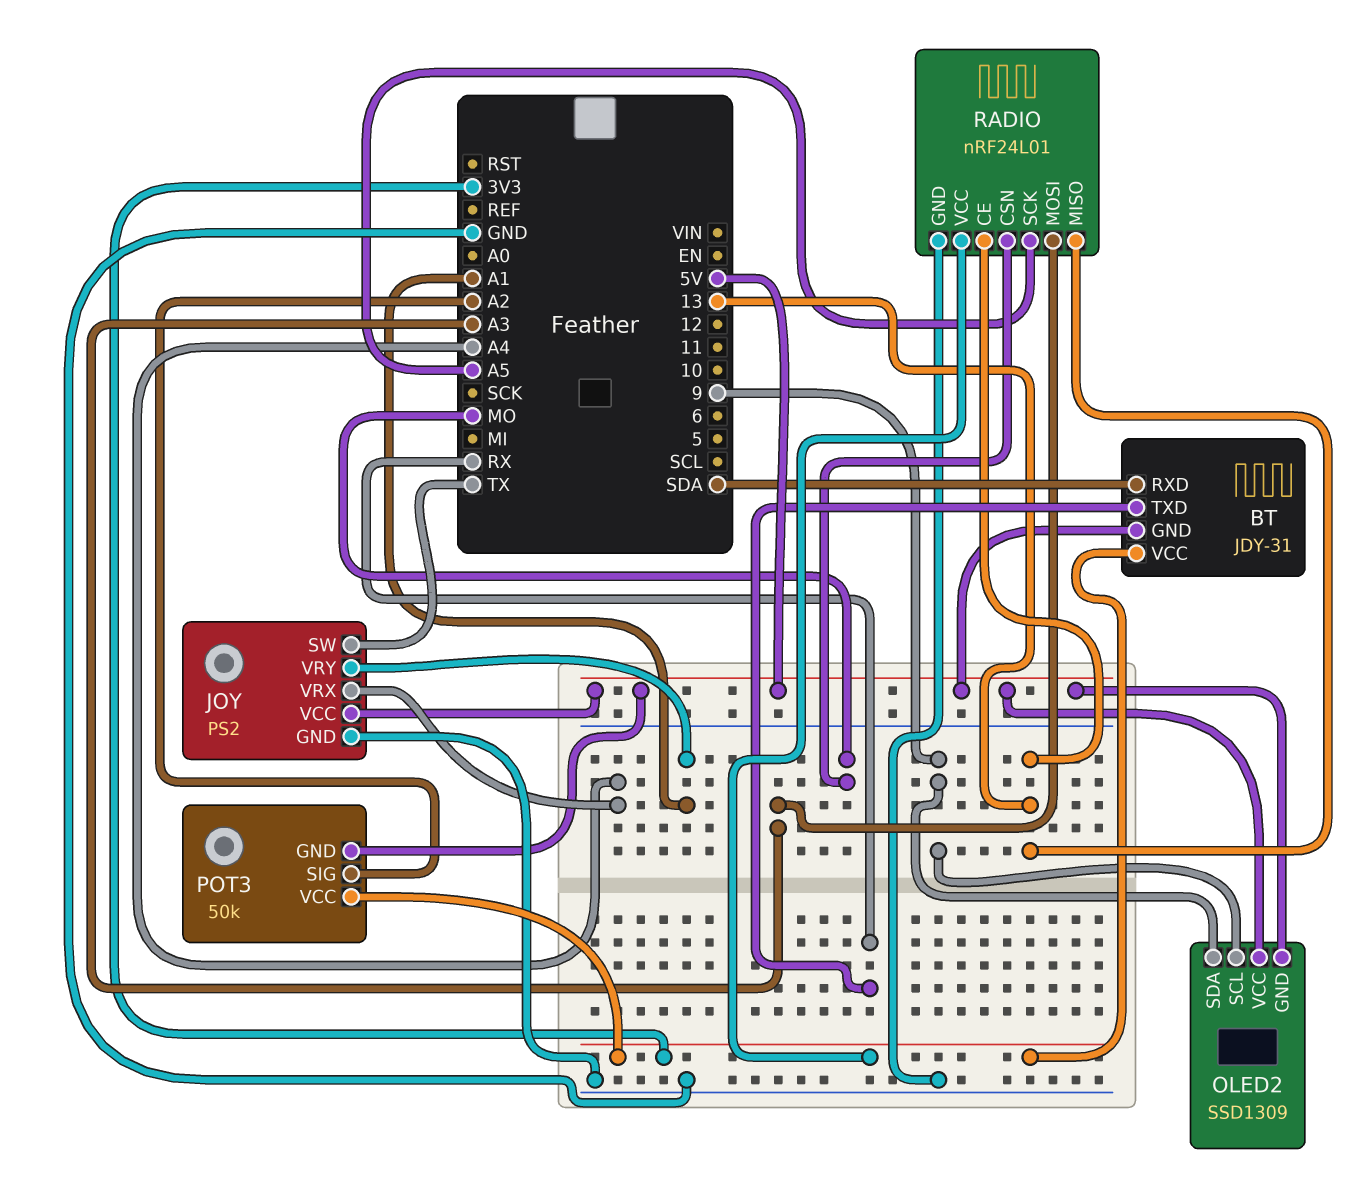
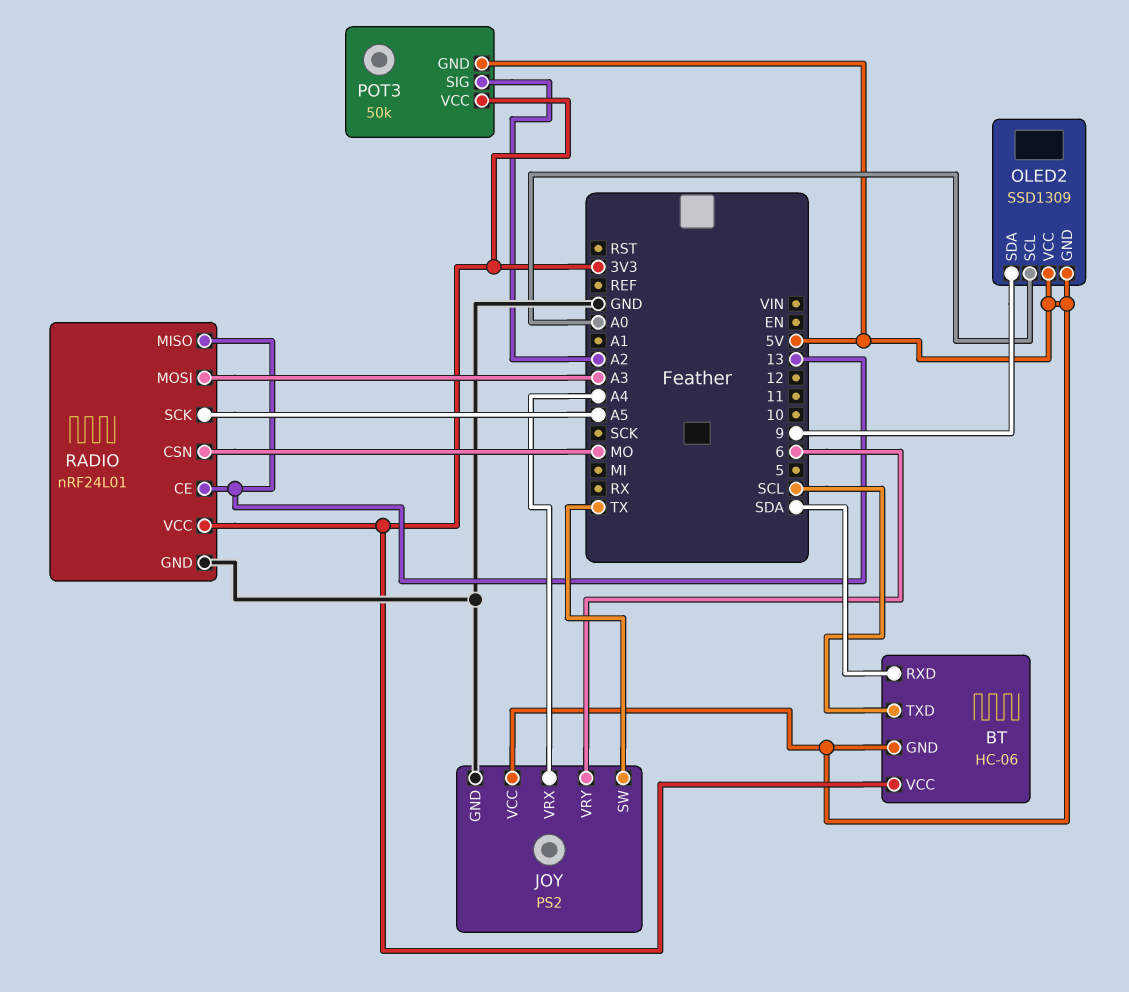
BT: JDY-31 -> HC-06
BT pin TXD: RX -> SCL
JOY pin VRY: A1 -> 6
OLED2 pin SCL: 9 -> A0

